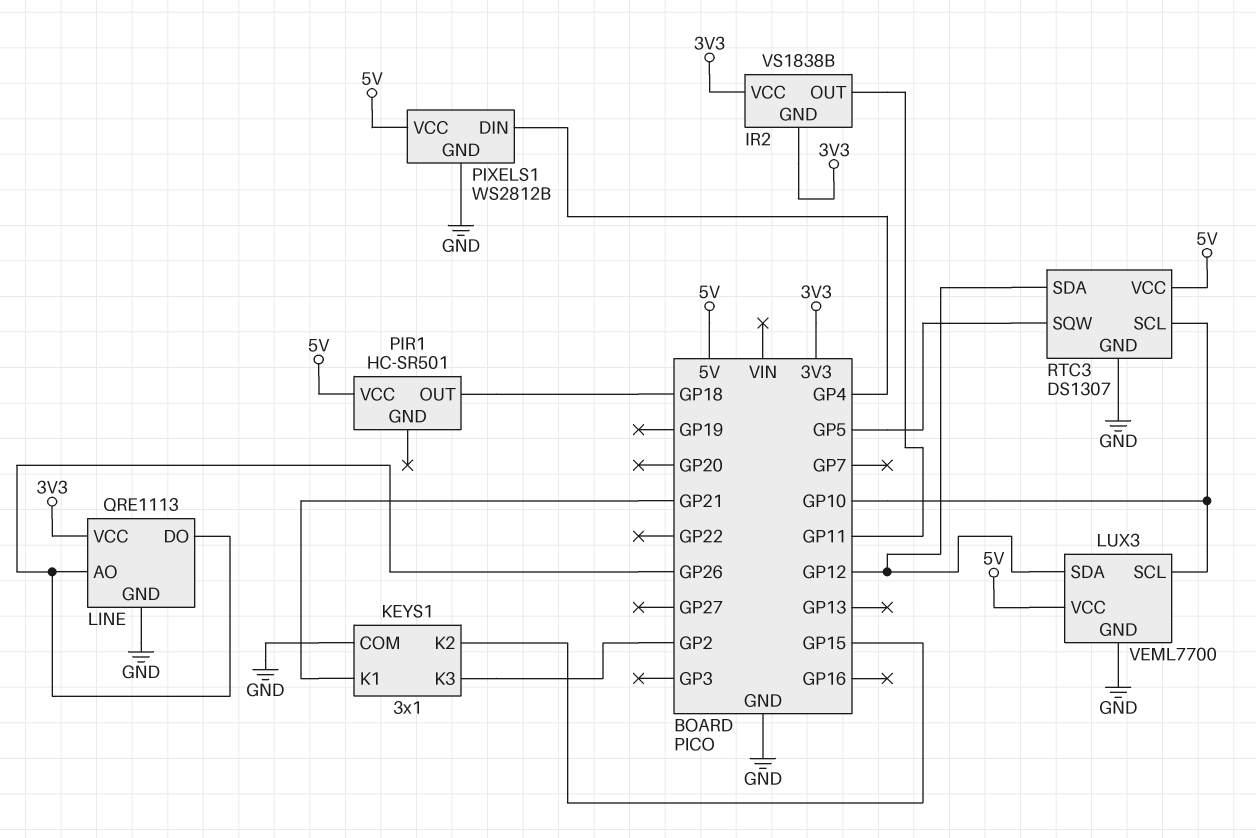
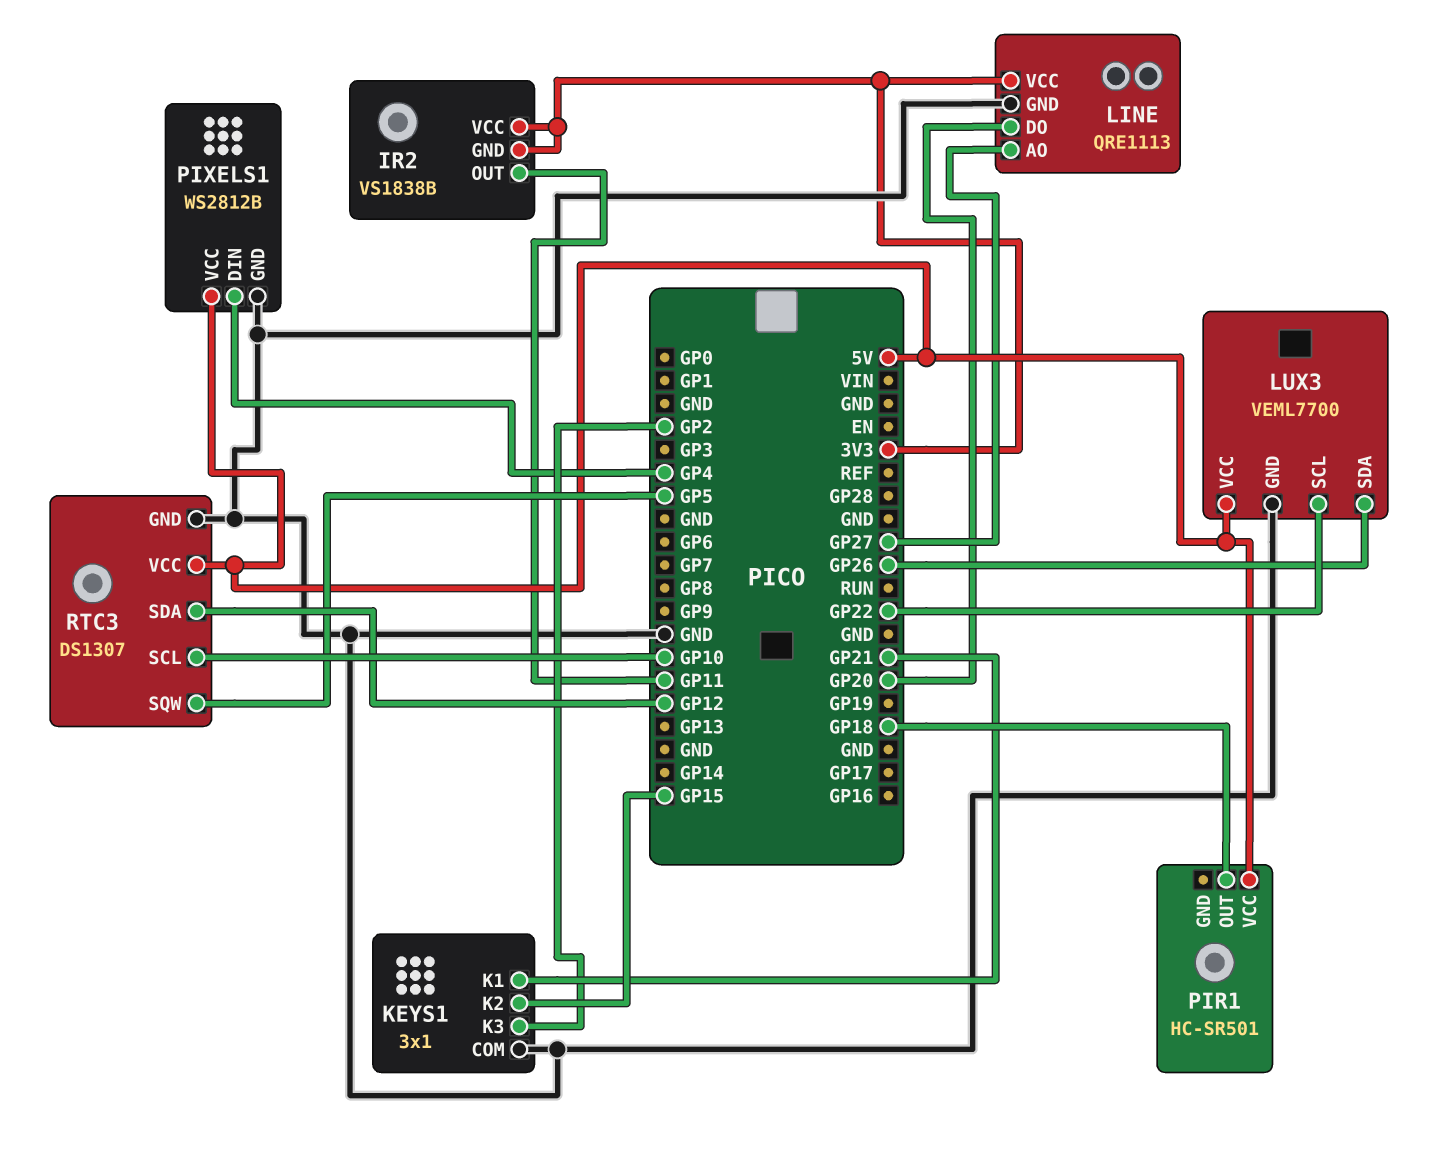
LINE pin AO: GP26 -> GP27
LINE pin DO: GP26 -> GP20
LUX3 pin SCL: GP10 -> GP22
LUX3 pin SDA: GP12 -> GP26

